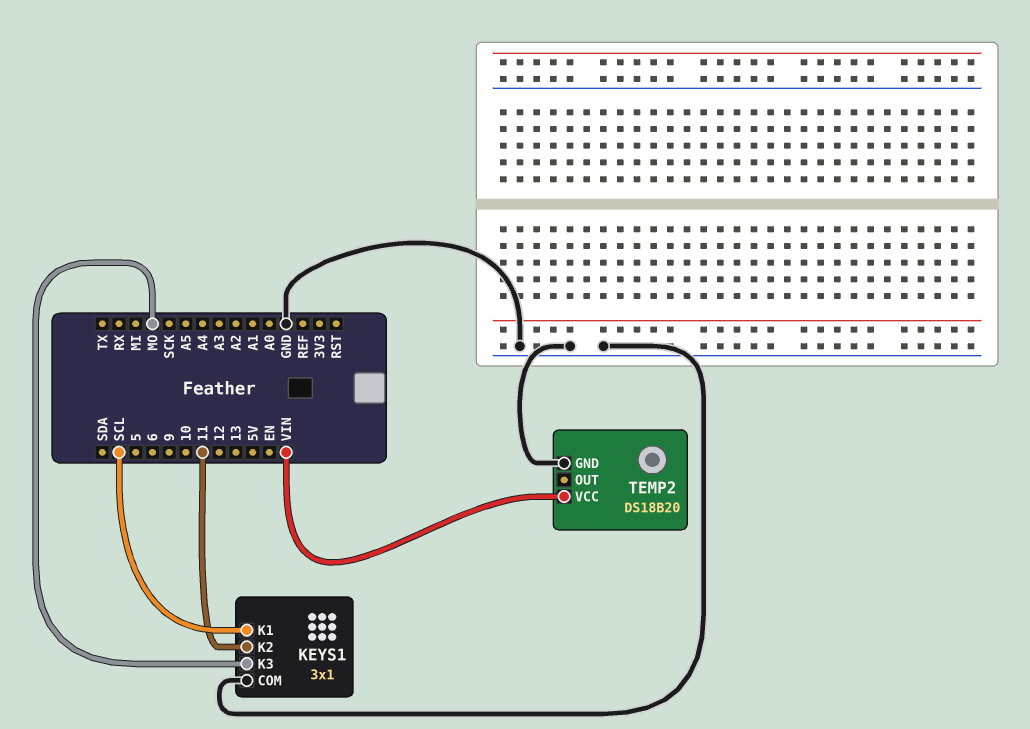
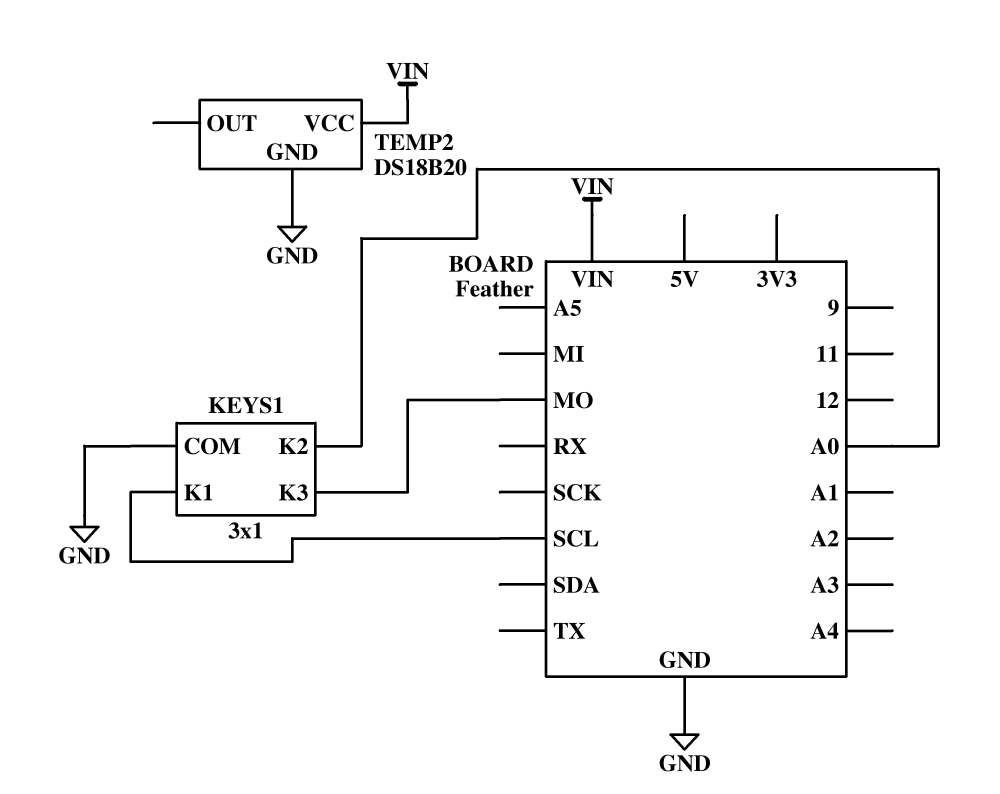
KEYS1 pin K2: 11 -> A0

